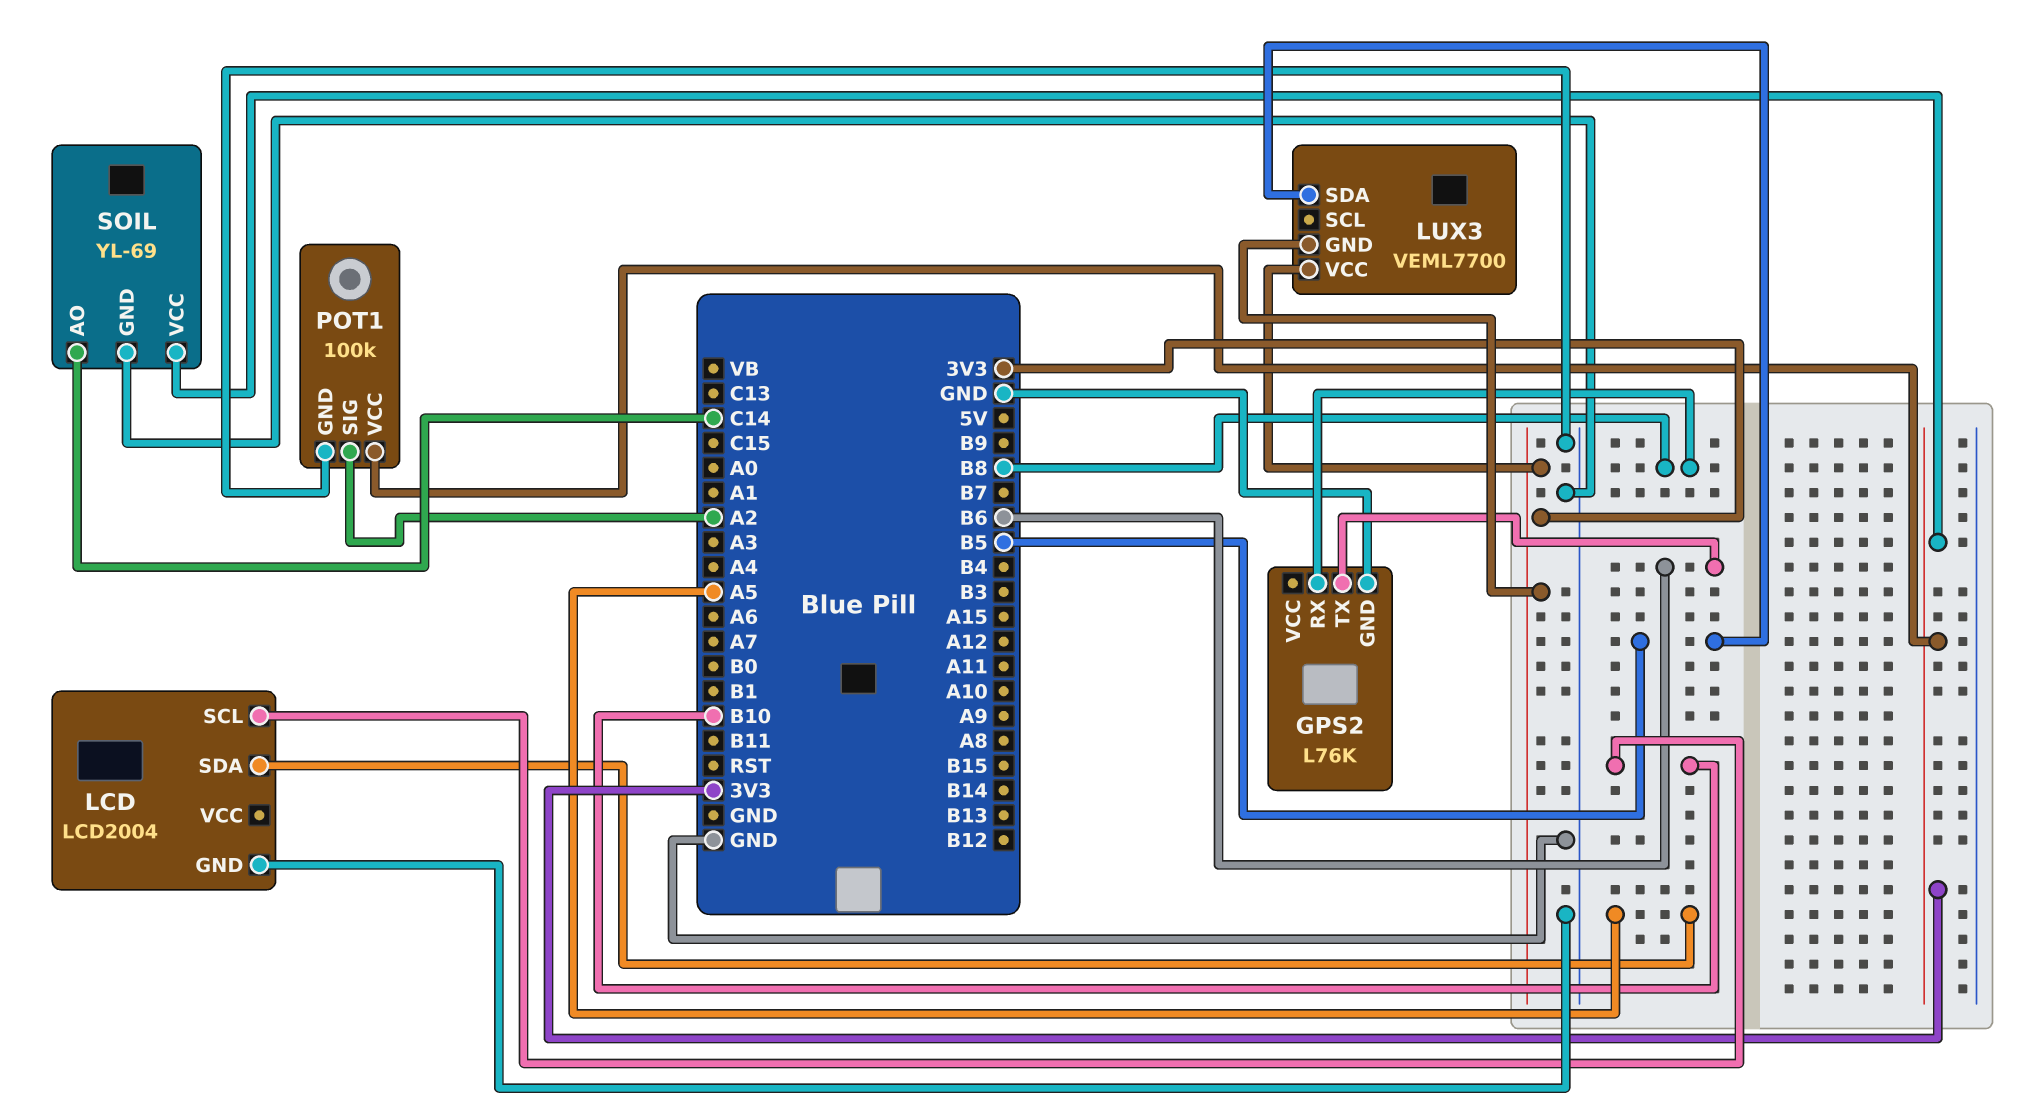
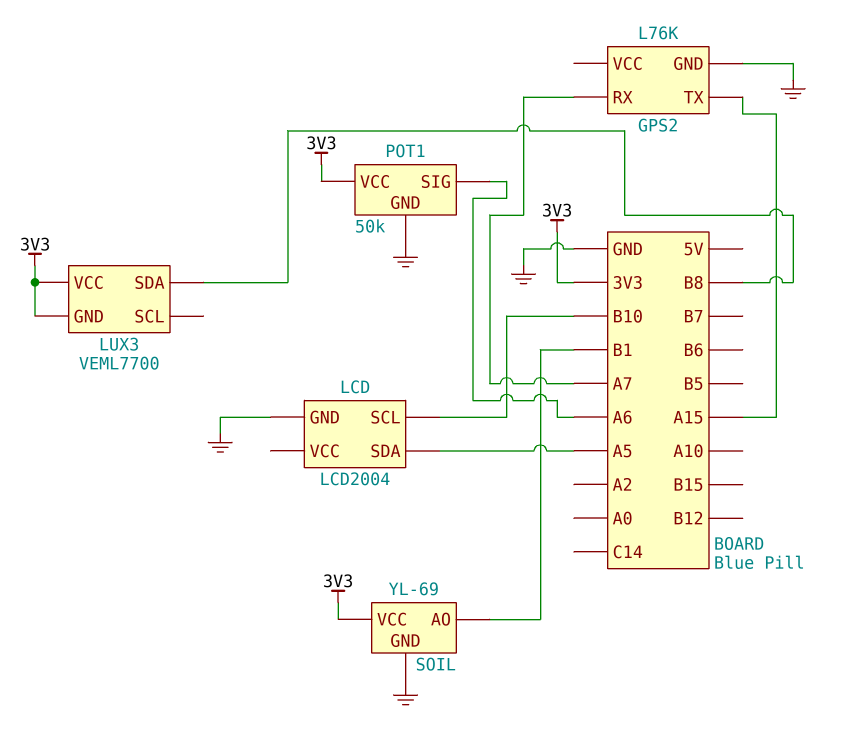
GPS2 pin RX: B8 -> A7
GPS2 pin TX: B6 -> A15
LUX3 pin SDA: B5 -> B8
POT1: 100k -> 50k
POT1 pin SIG: A2 -> A6
SOIL pin AO: C14 -> B1

